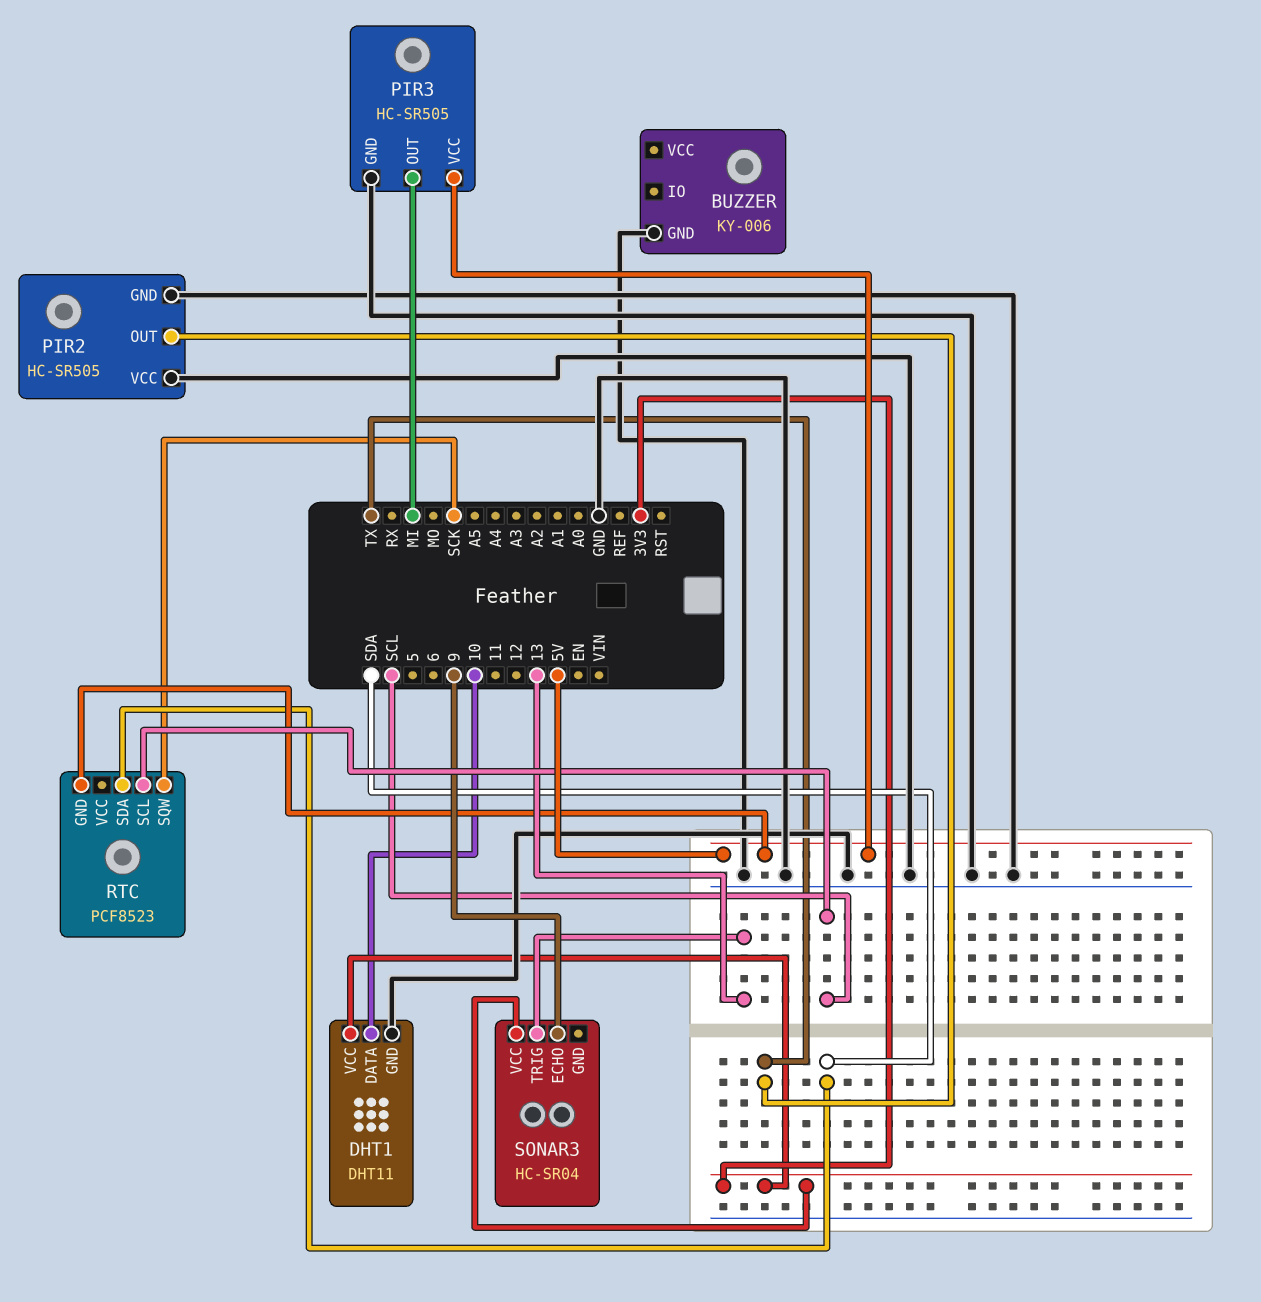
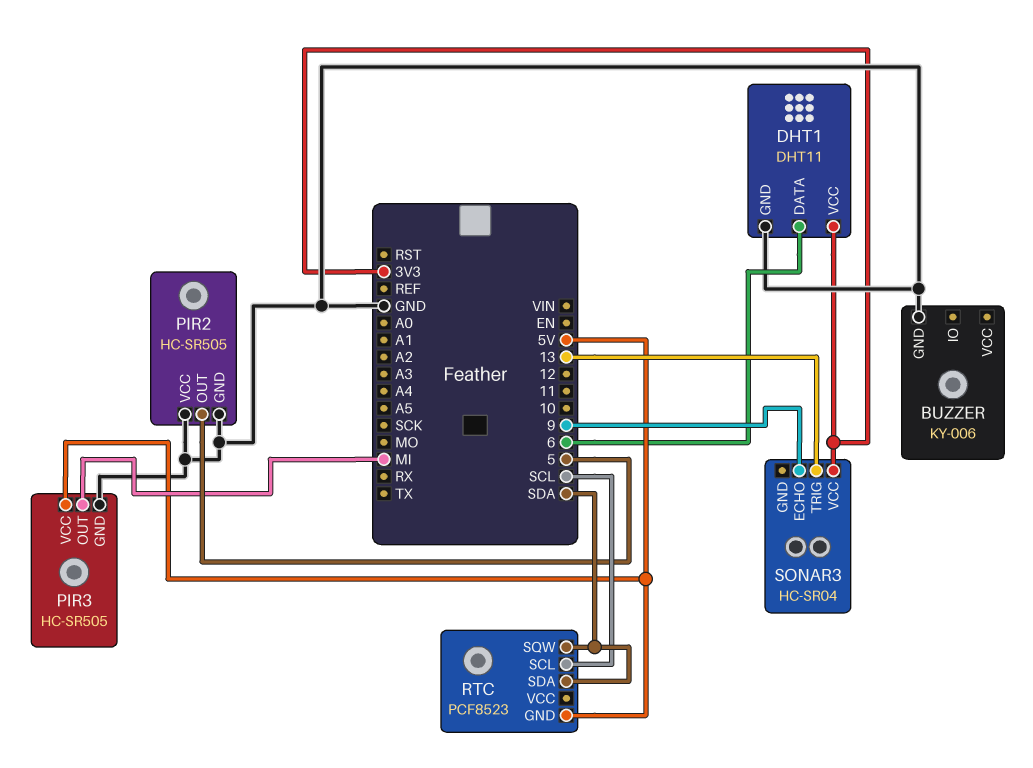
DHT1 pin DATA: 10 -> 6
PIR2 pin OUT: TX -> 5
RTC pin SQW: SCK -> SDA

